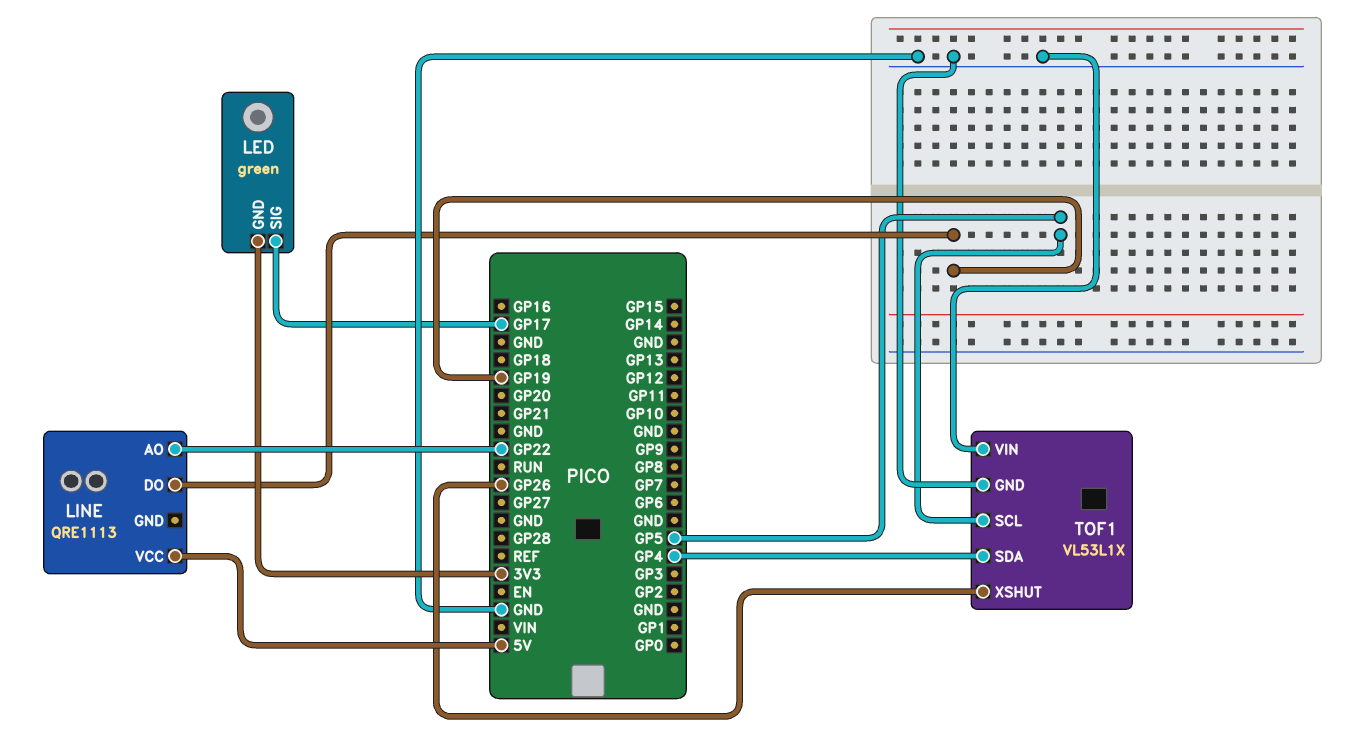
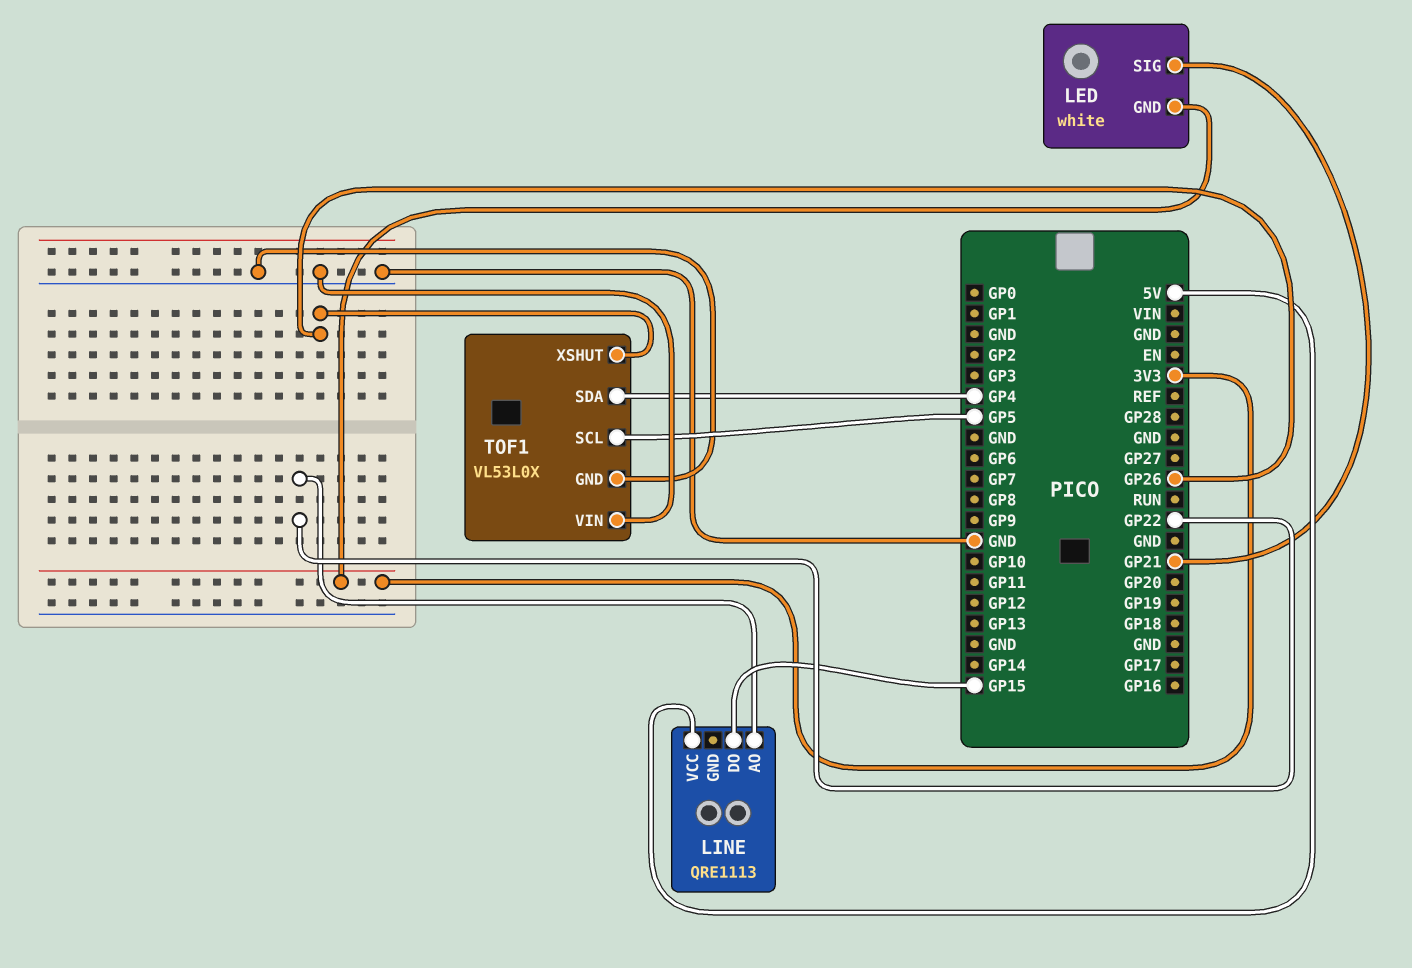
LED: green -> white
LED pin SIG: GP17 -> GP21
LINE pin DO: GP19 -> GP15
TOF1: VL53L1X -> VL53L0X

